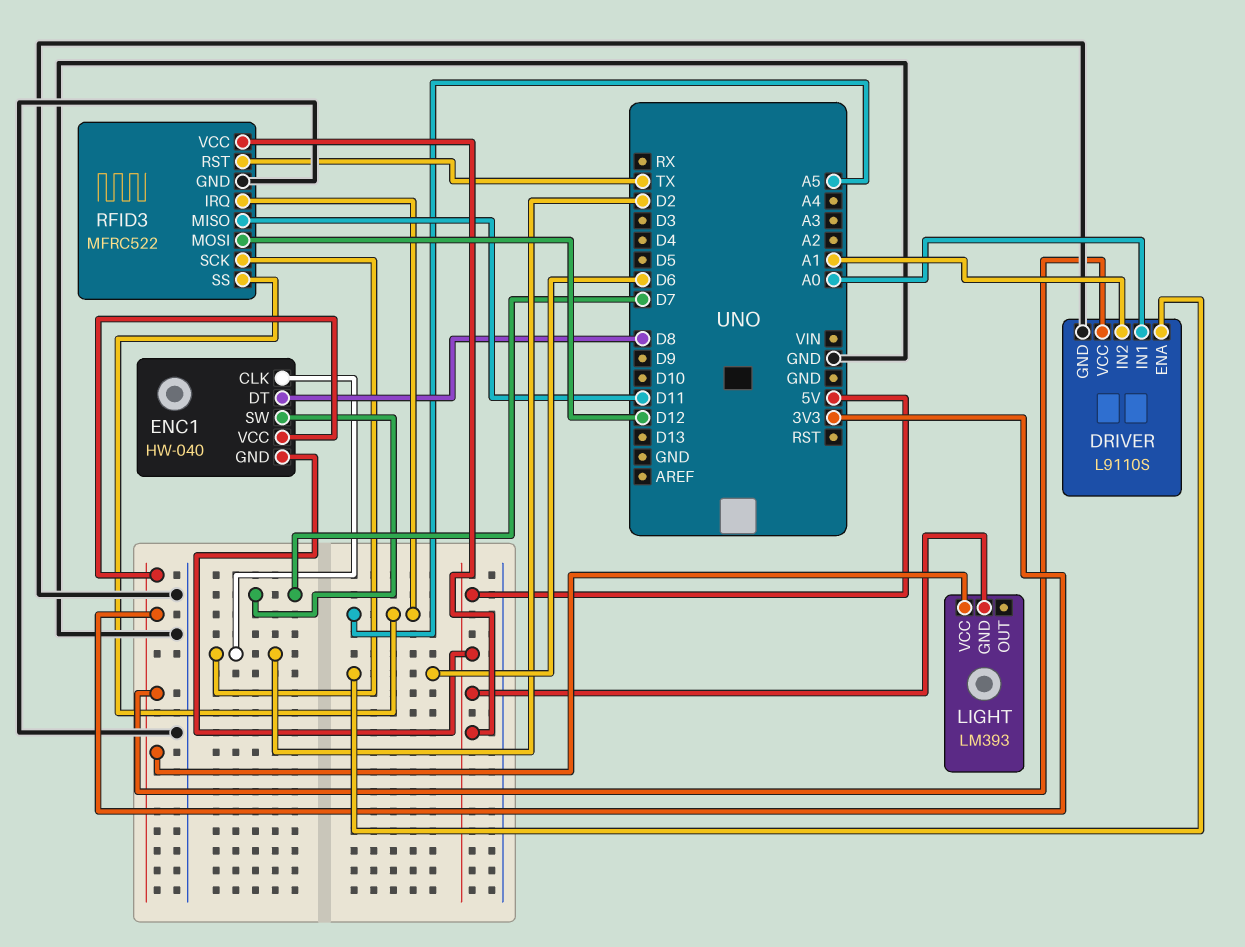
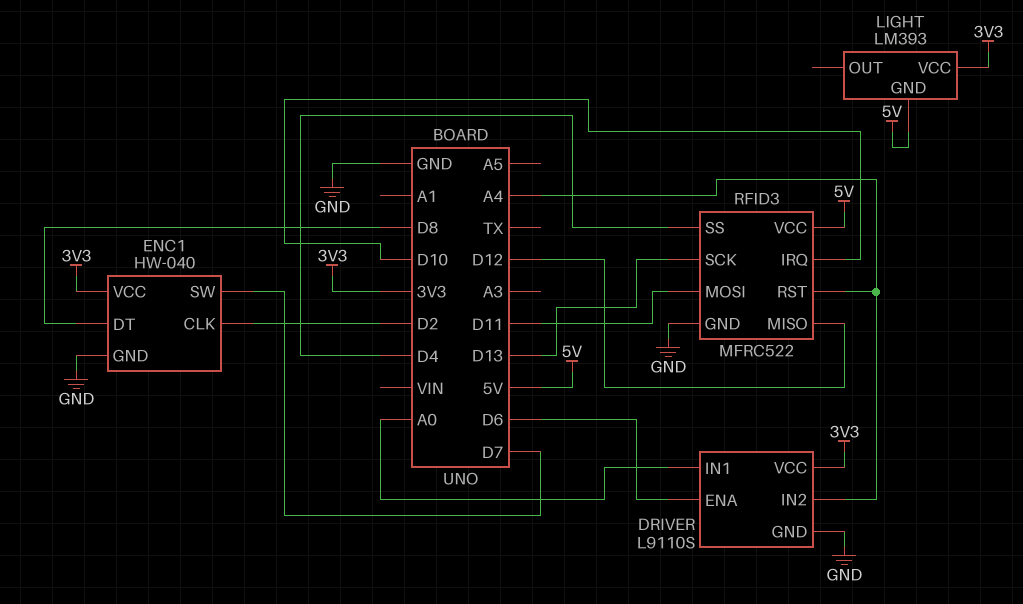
DRIVER pin IN2: A1 -> A4
ENC1 pin GND: 5V -> GND
RFID3 pin IRQ: A5 -> D10
RFID3 pin MISO: D11 -> D12
RFID3 pin MOSI: D12 -> D11
RFID3 pin RST: TX -> A4
RFID3 pin SCK: D2 -> D13
RFID3 pin SS: A5 -> D4

